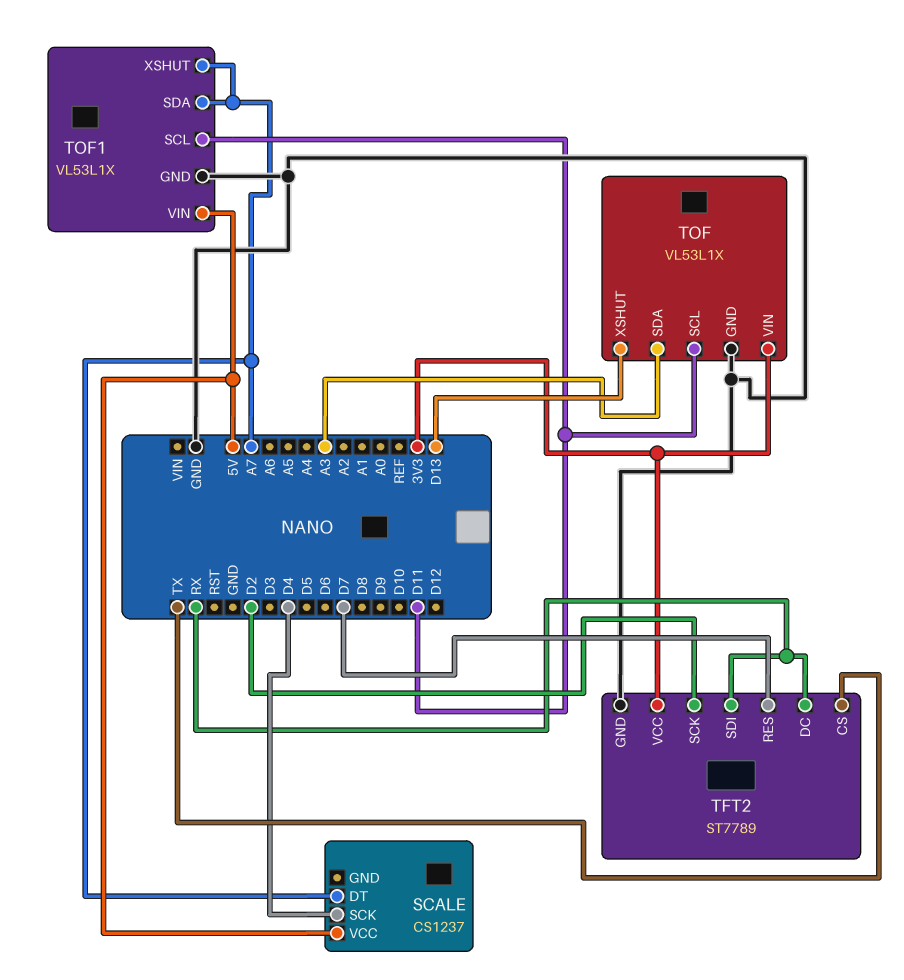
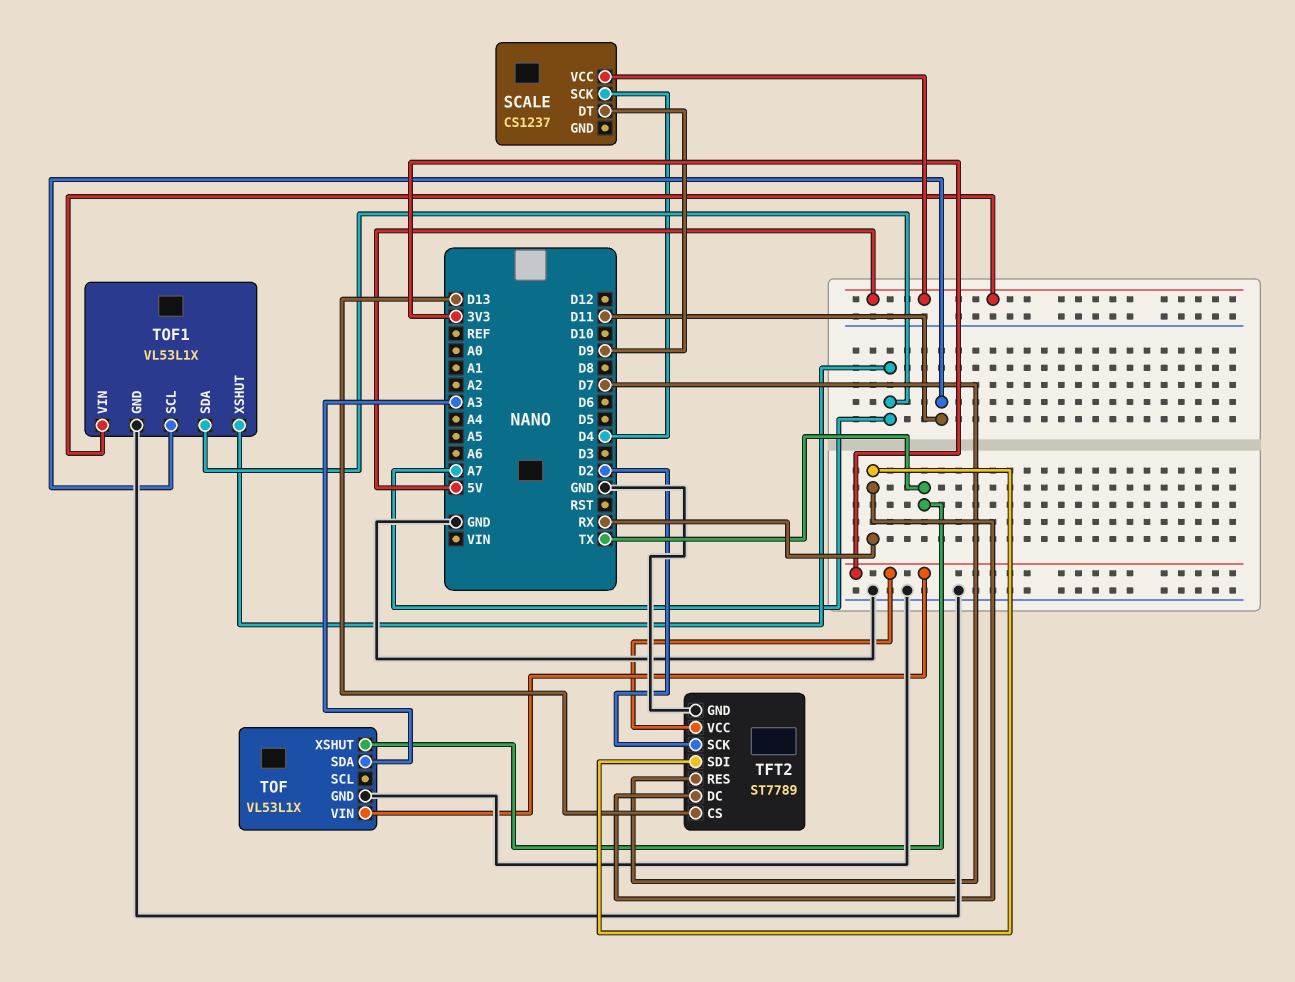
SCALE pin DT: A7 -> D9
TFT2 pin CS: TX -> D13
TOF pin SCL: D11 -> none
TOF pin XSHUT: D13 -> TX

